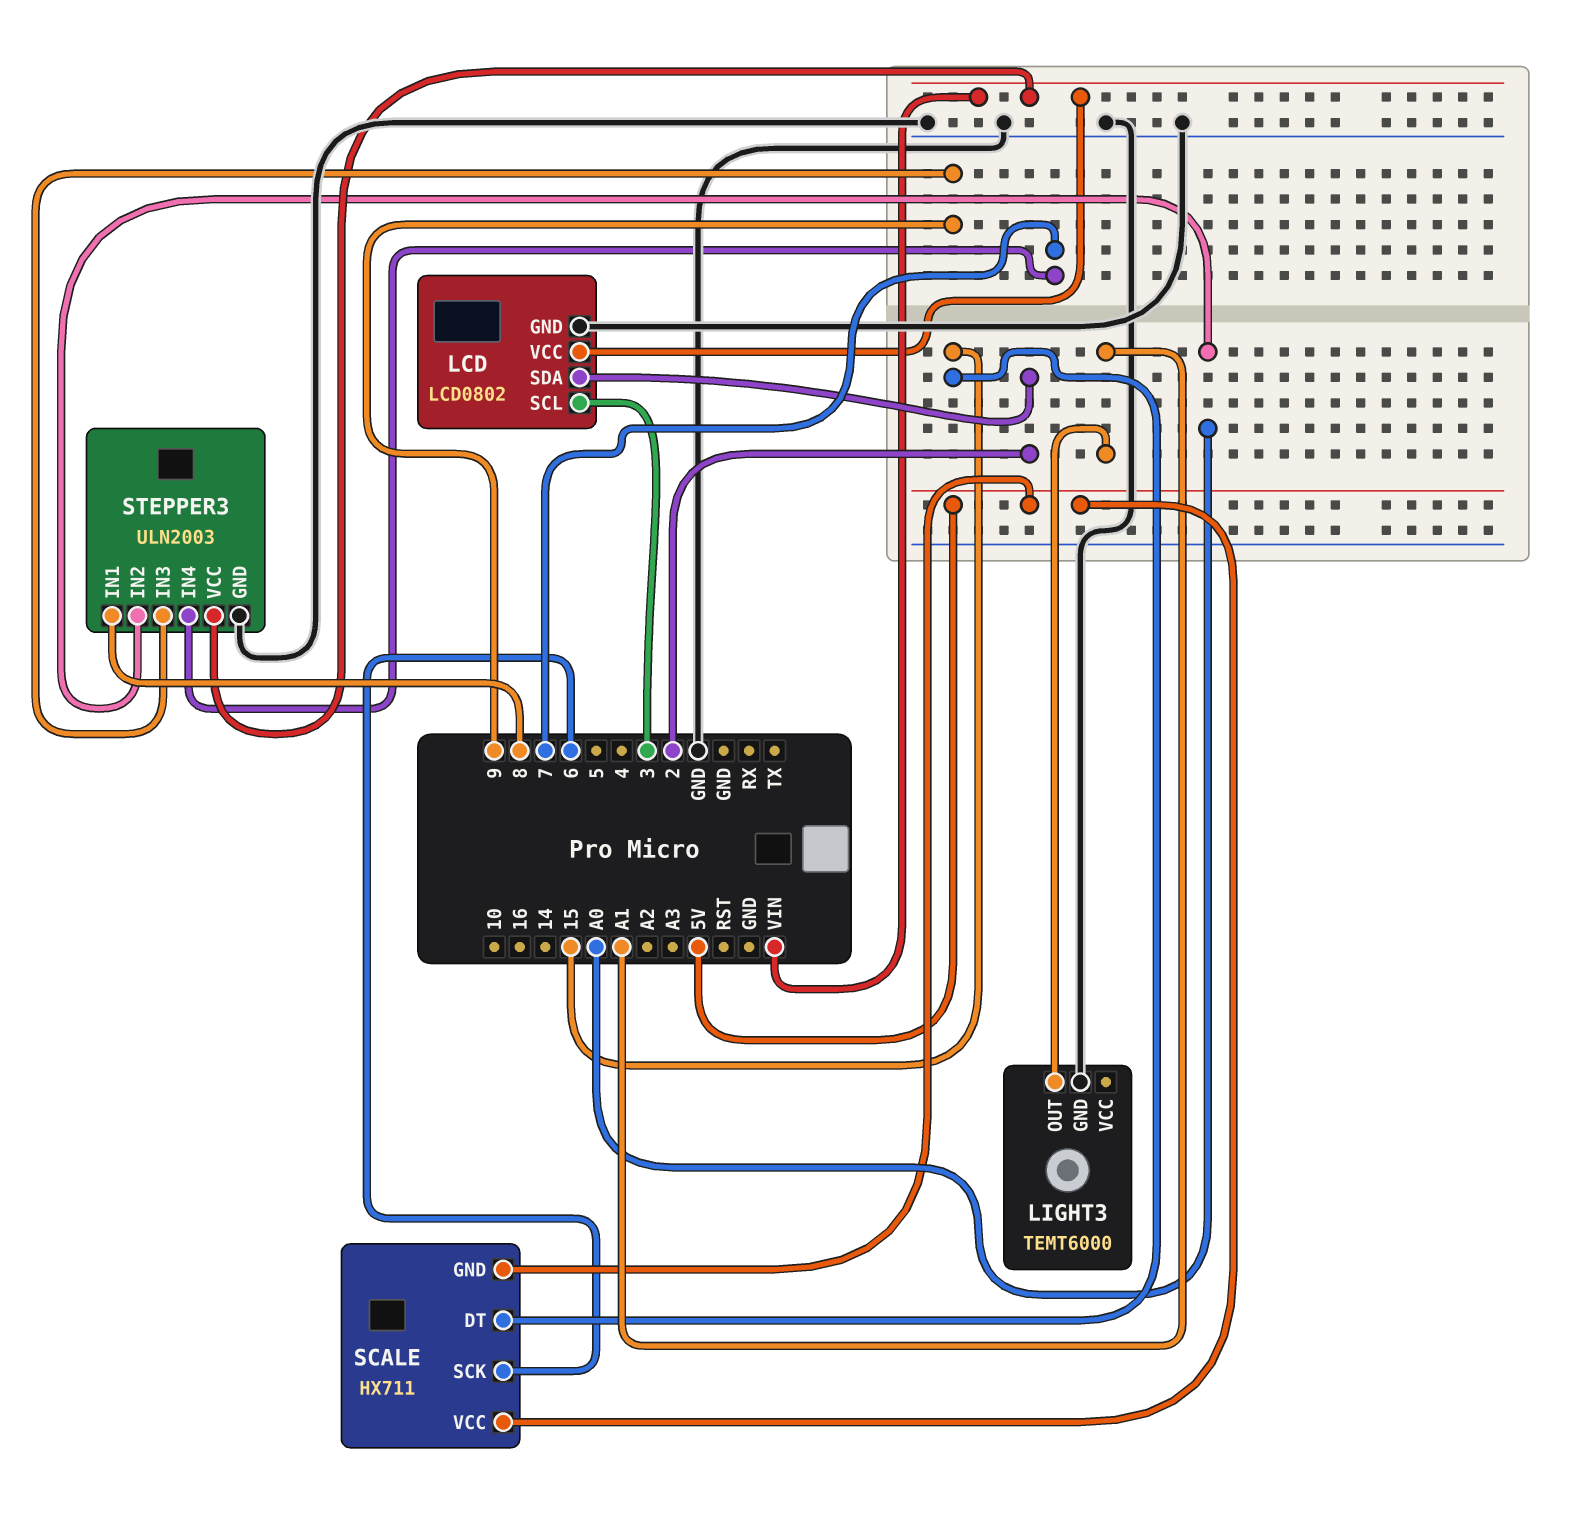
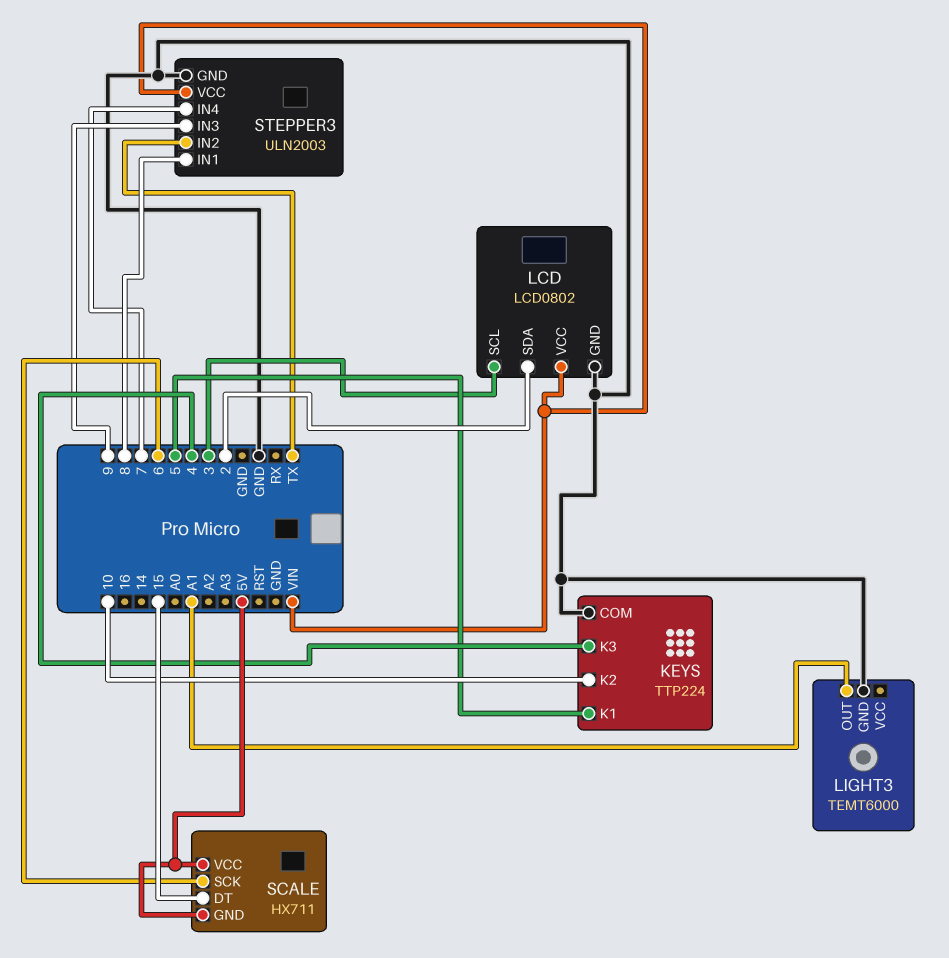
KEYS: none -> TTP224
KEYS pin COM: none -> GND
KEYS pin K1: none -> 5
KEYS pin K2: none -> 10
KEYS pin K3: none -> 4
STEPPER3 pin IN2: A0 -> TX

